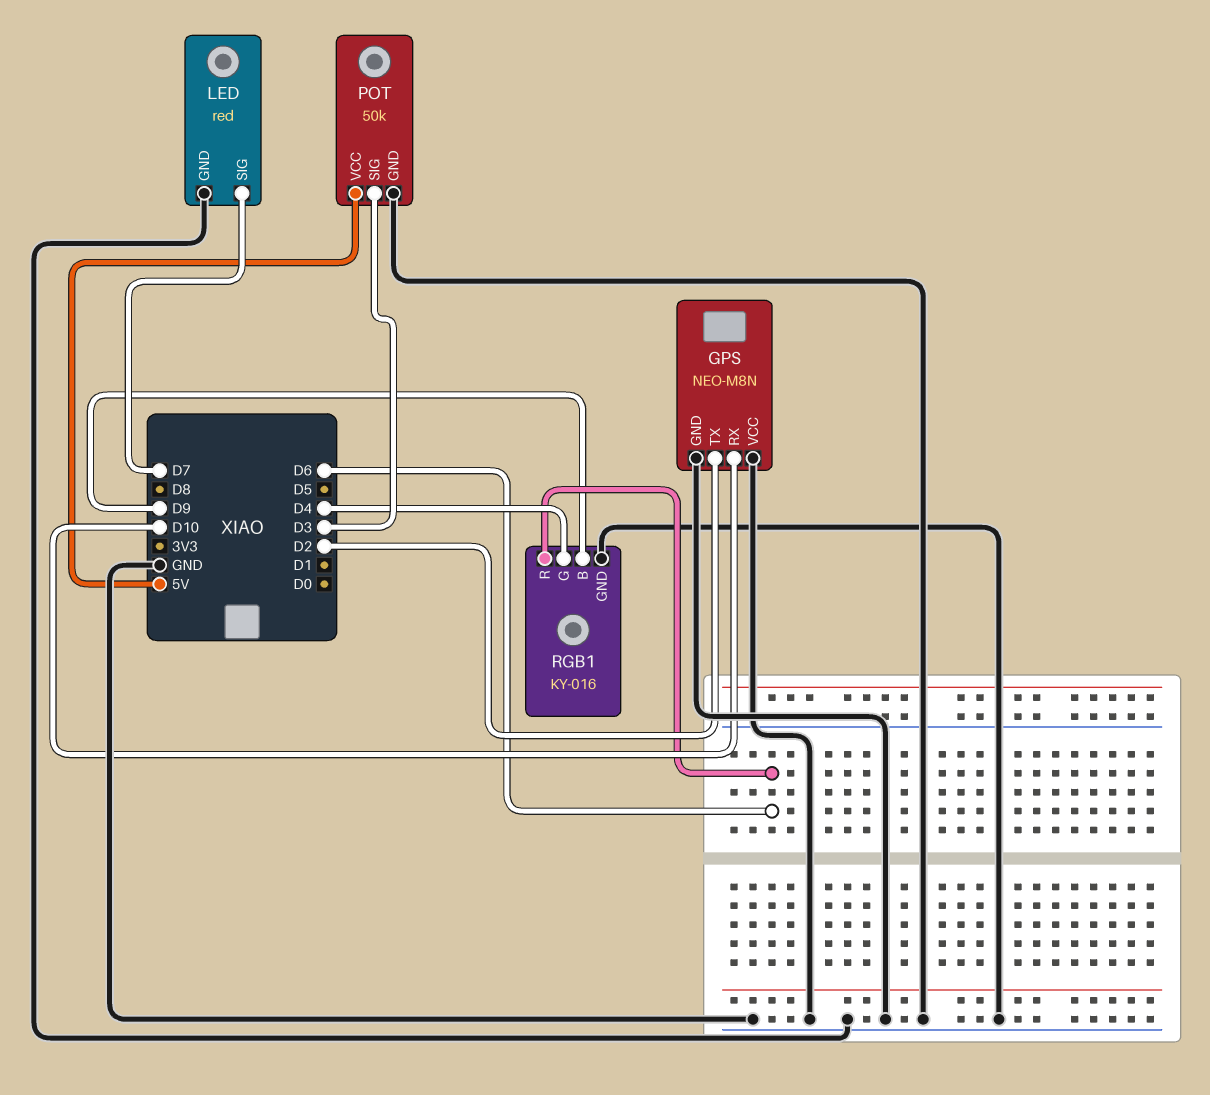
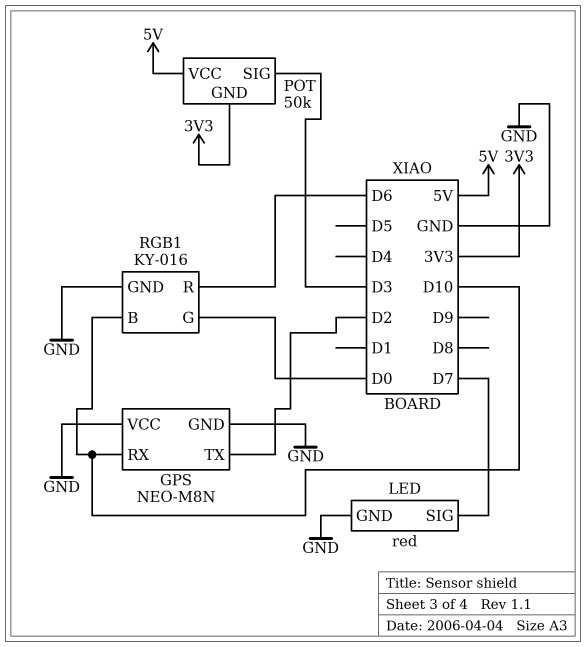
POT pin GND: GND -> 3V3
RGB1 pin B: D9 -> D10
RGB1 pin G: D4 -> D0

